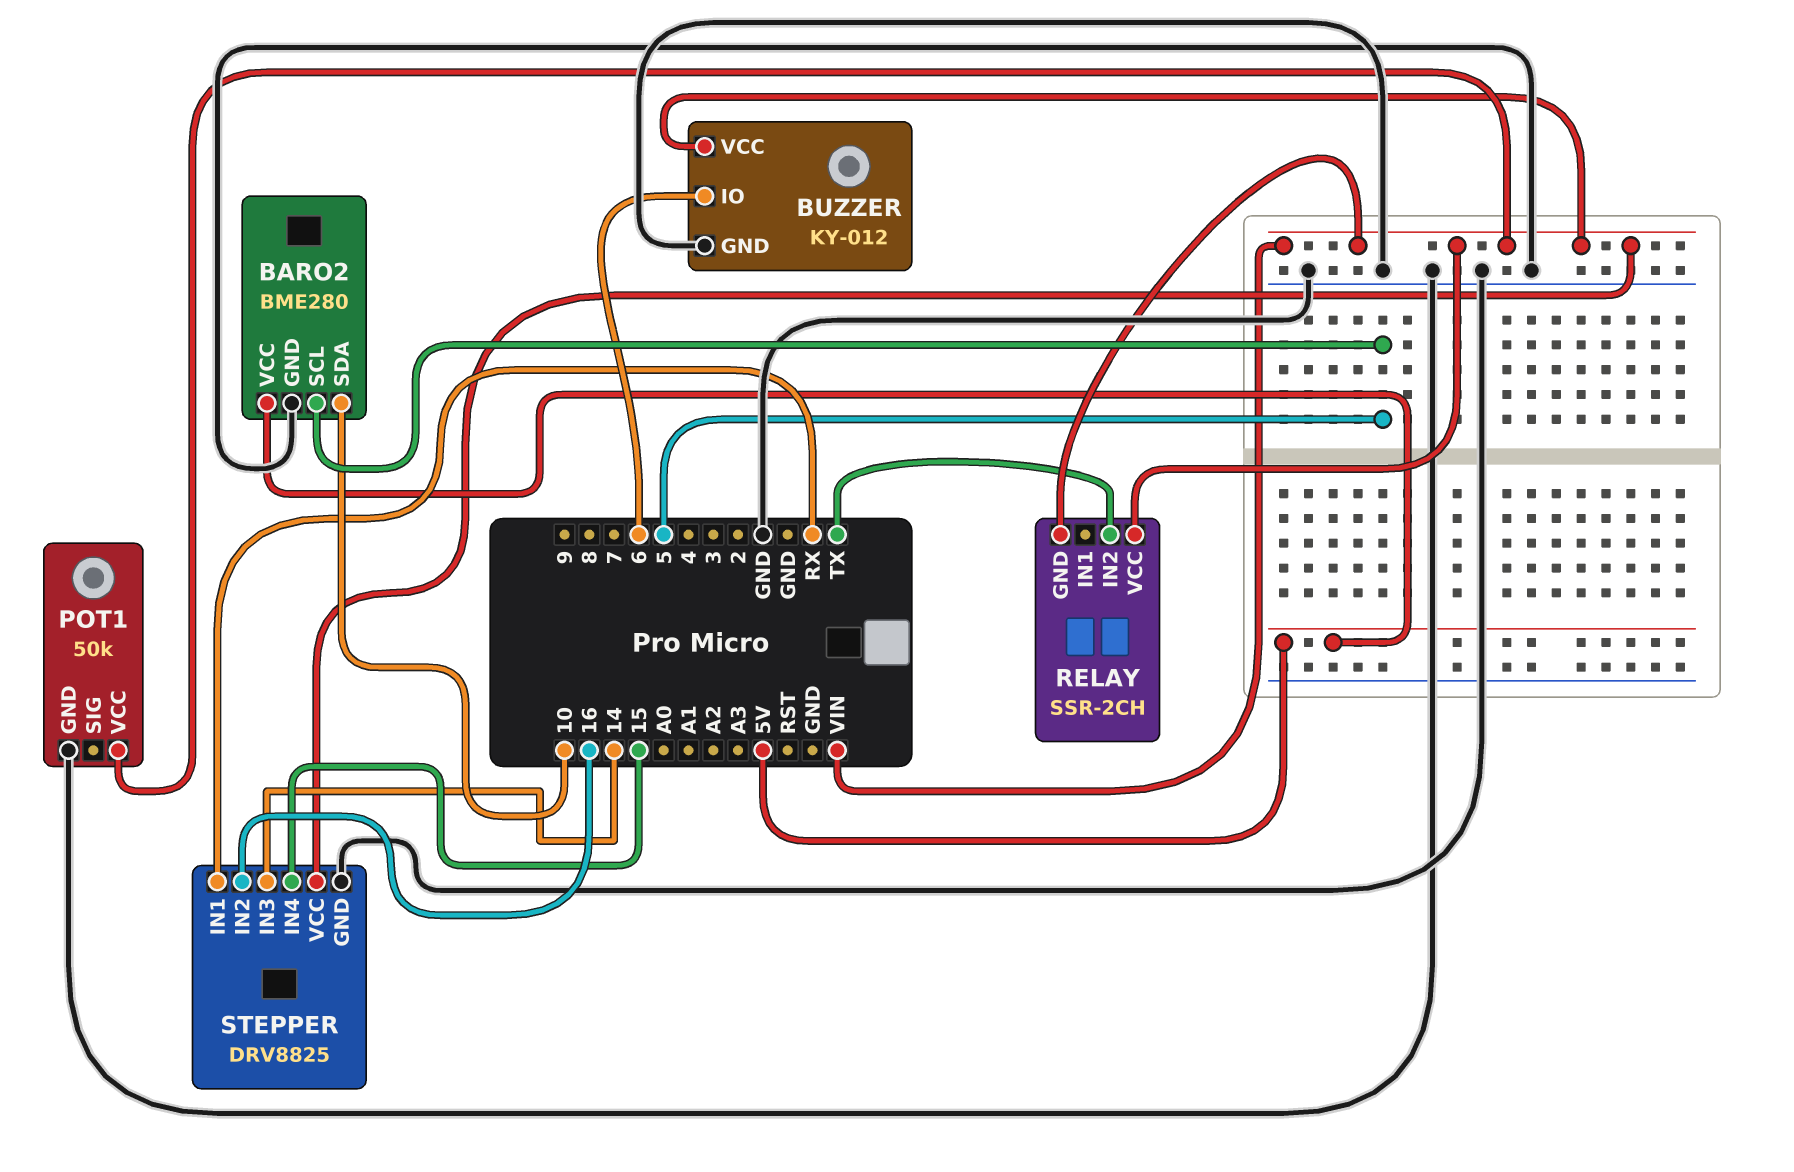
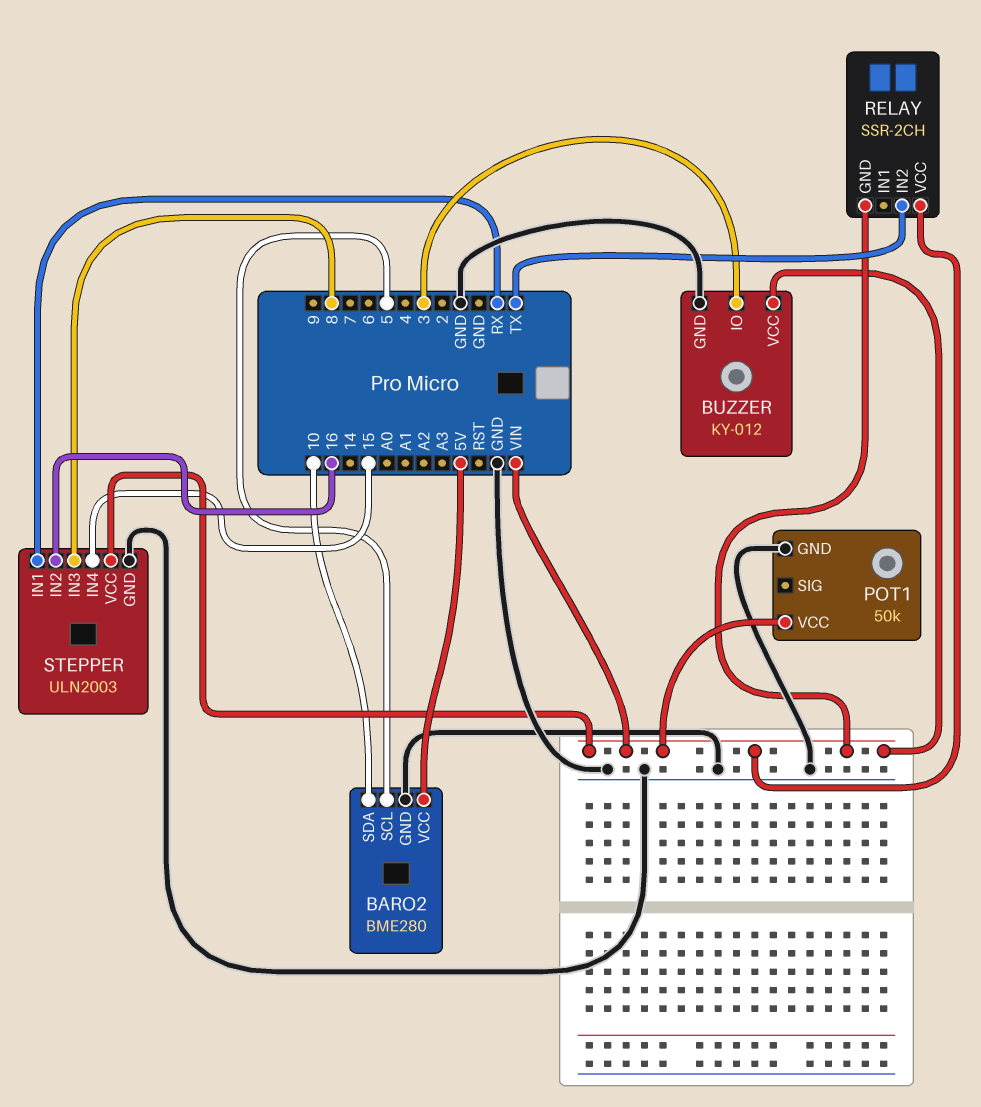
BUZZER pin IO: 6 -> 3
STEPPER: DRV8825 -> ULN2003
STEPPER pin IN3: 14 -> 8

